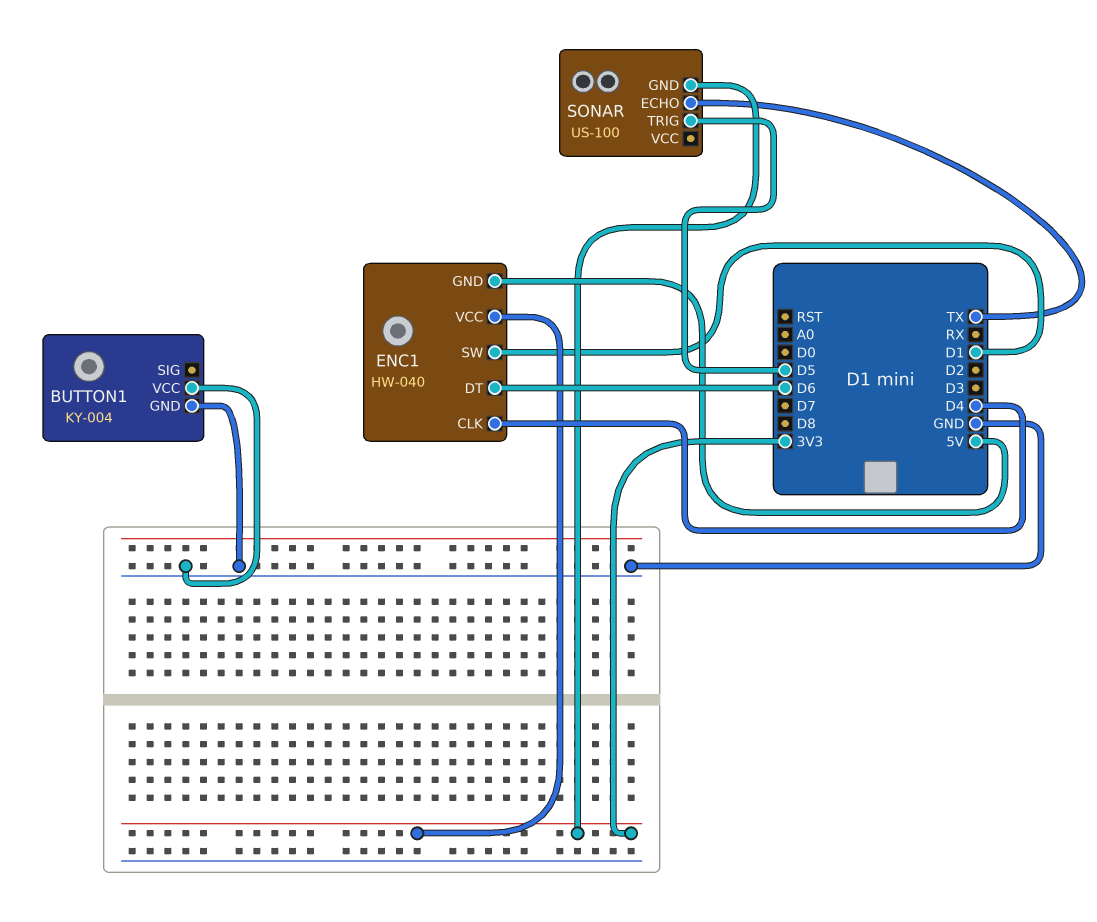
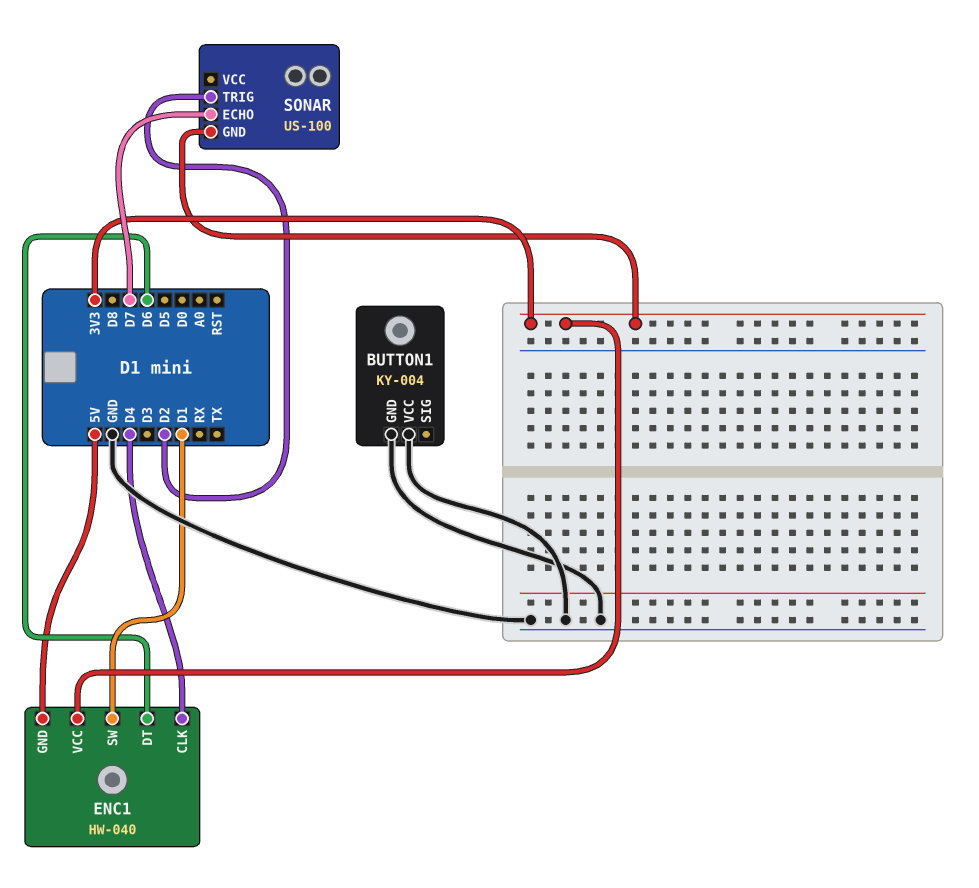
SONAR pin ECHO: TX -> D7
SONAR pin TRIG: D5 -> D2

